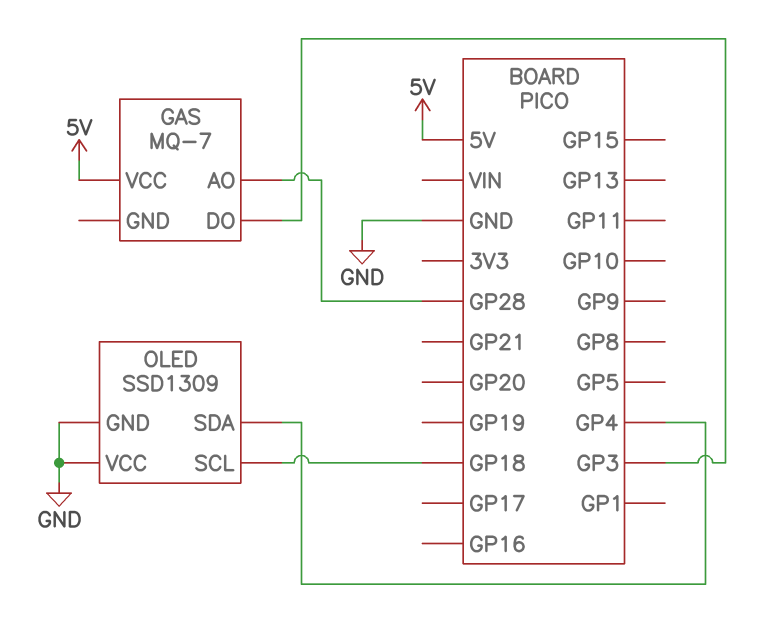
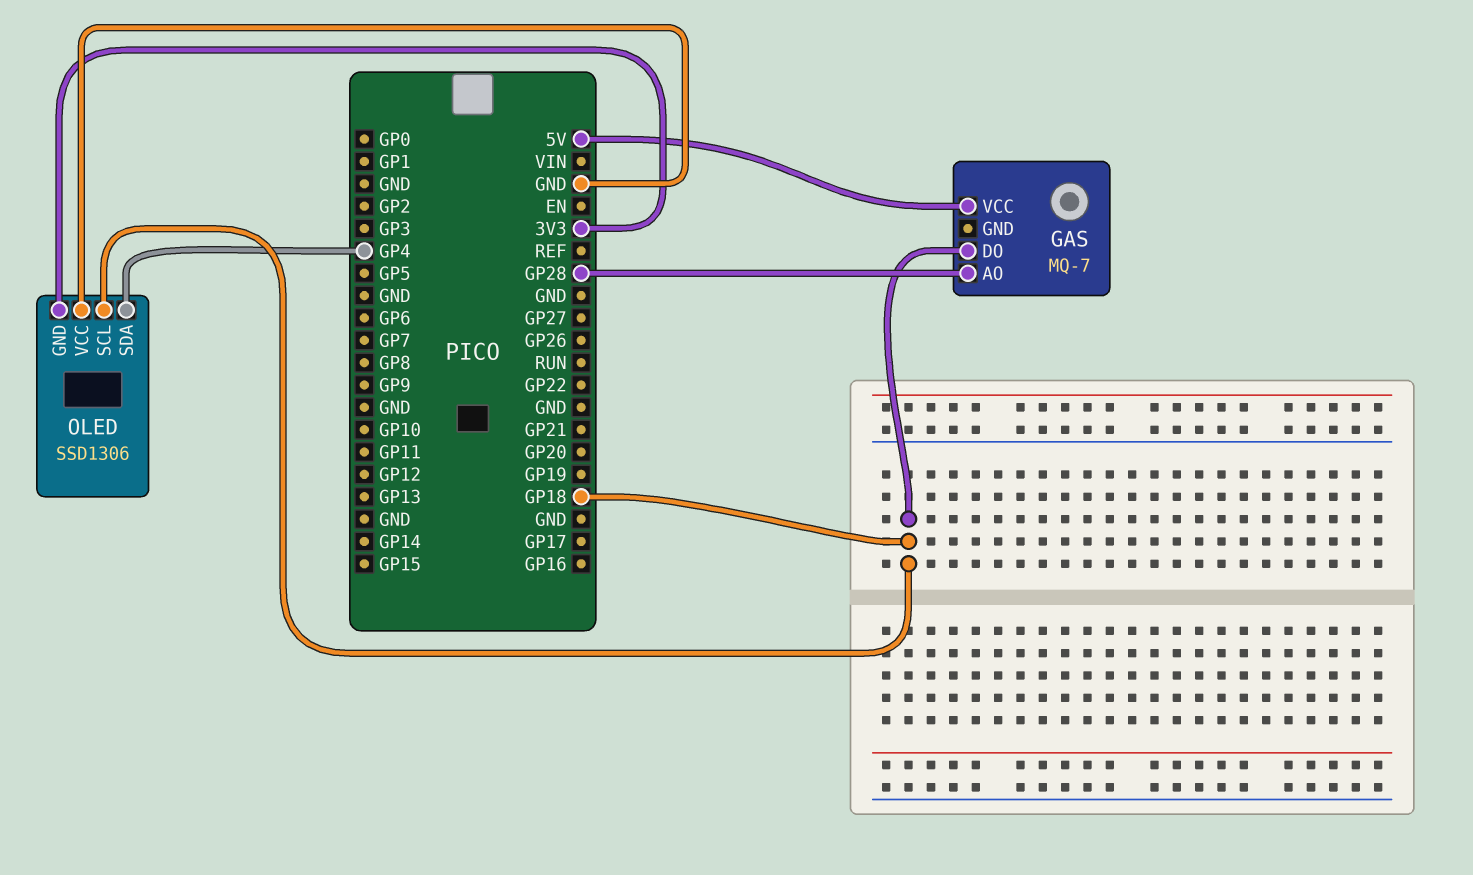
GAS pin DO: GP3 -> GP18
OLED: SSD1309 -> SSD1306
OLED pin GND: GND -> 3V3

